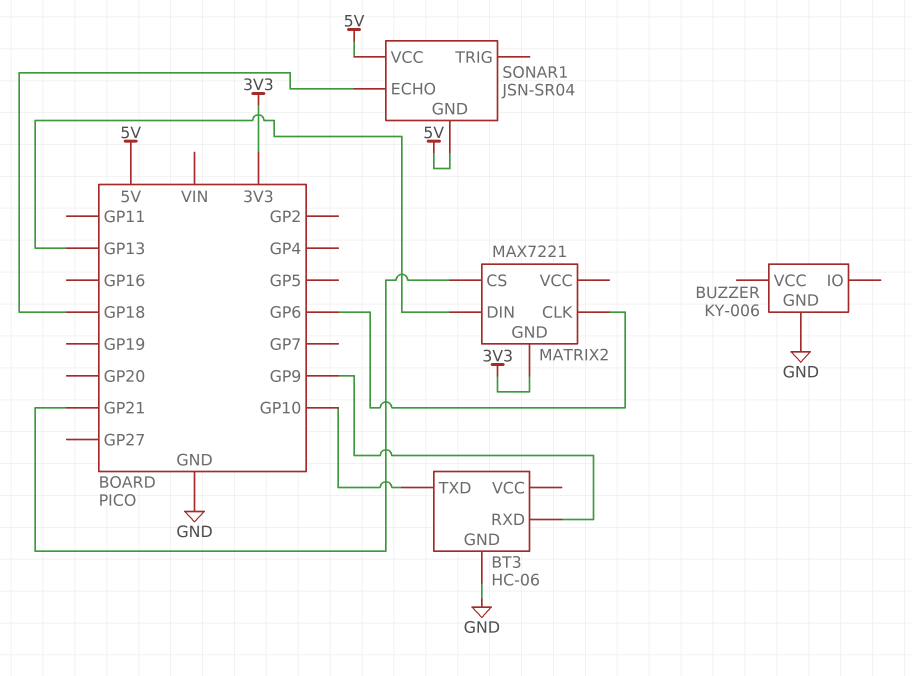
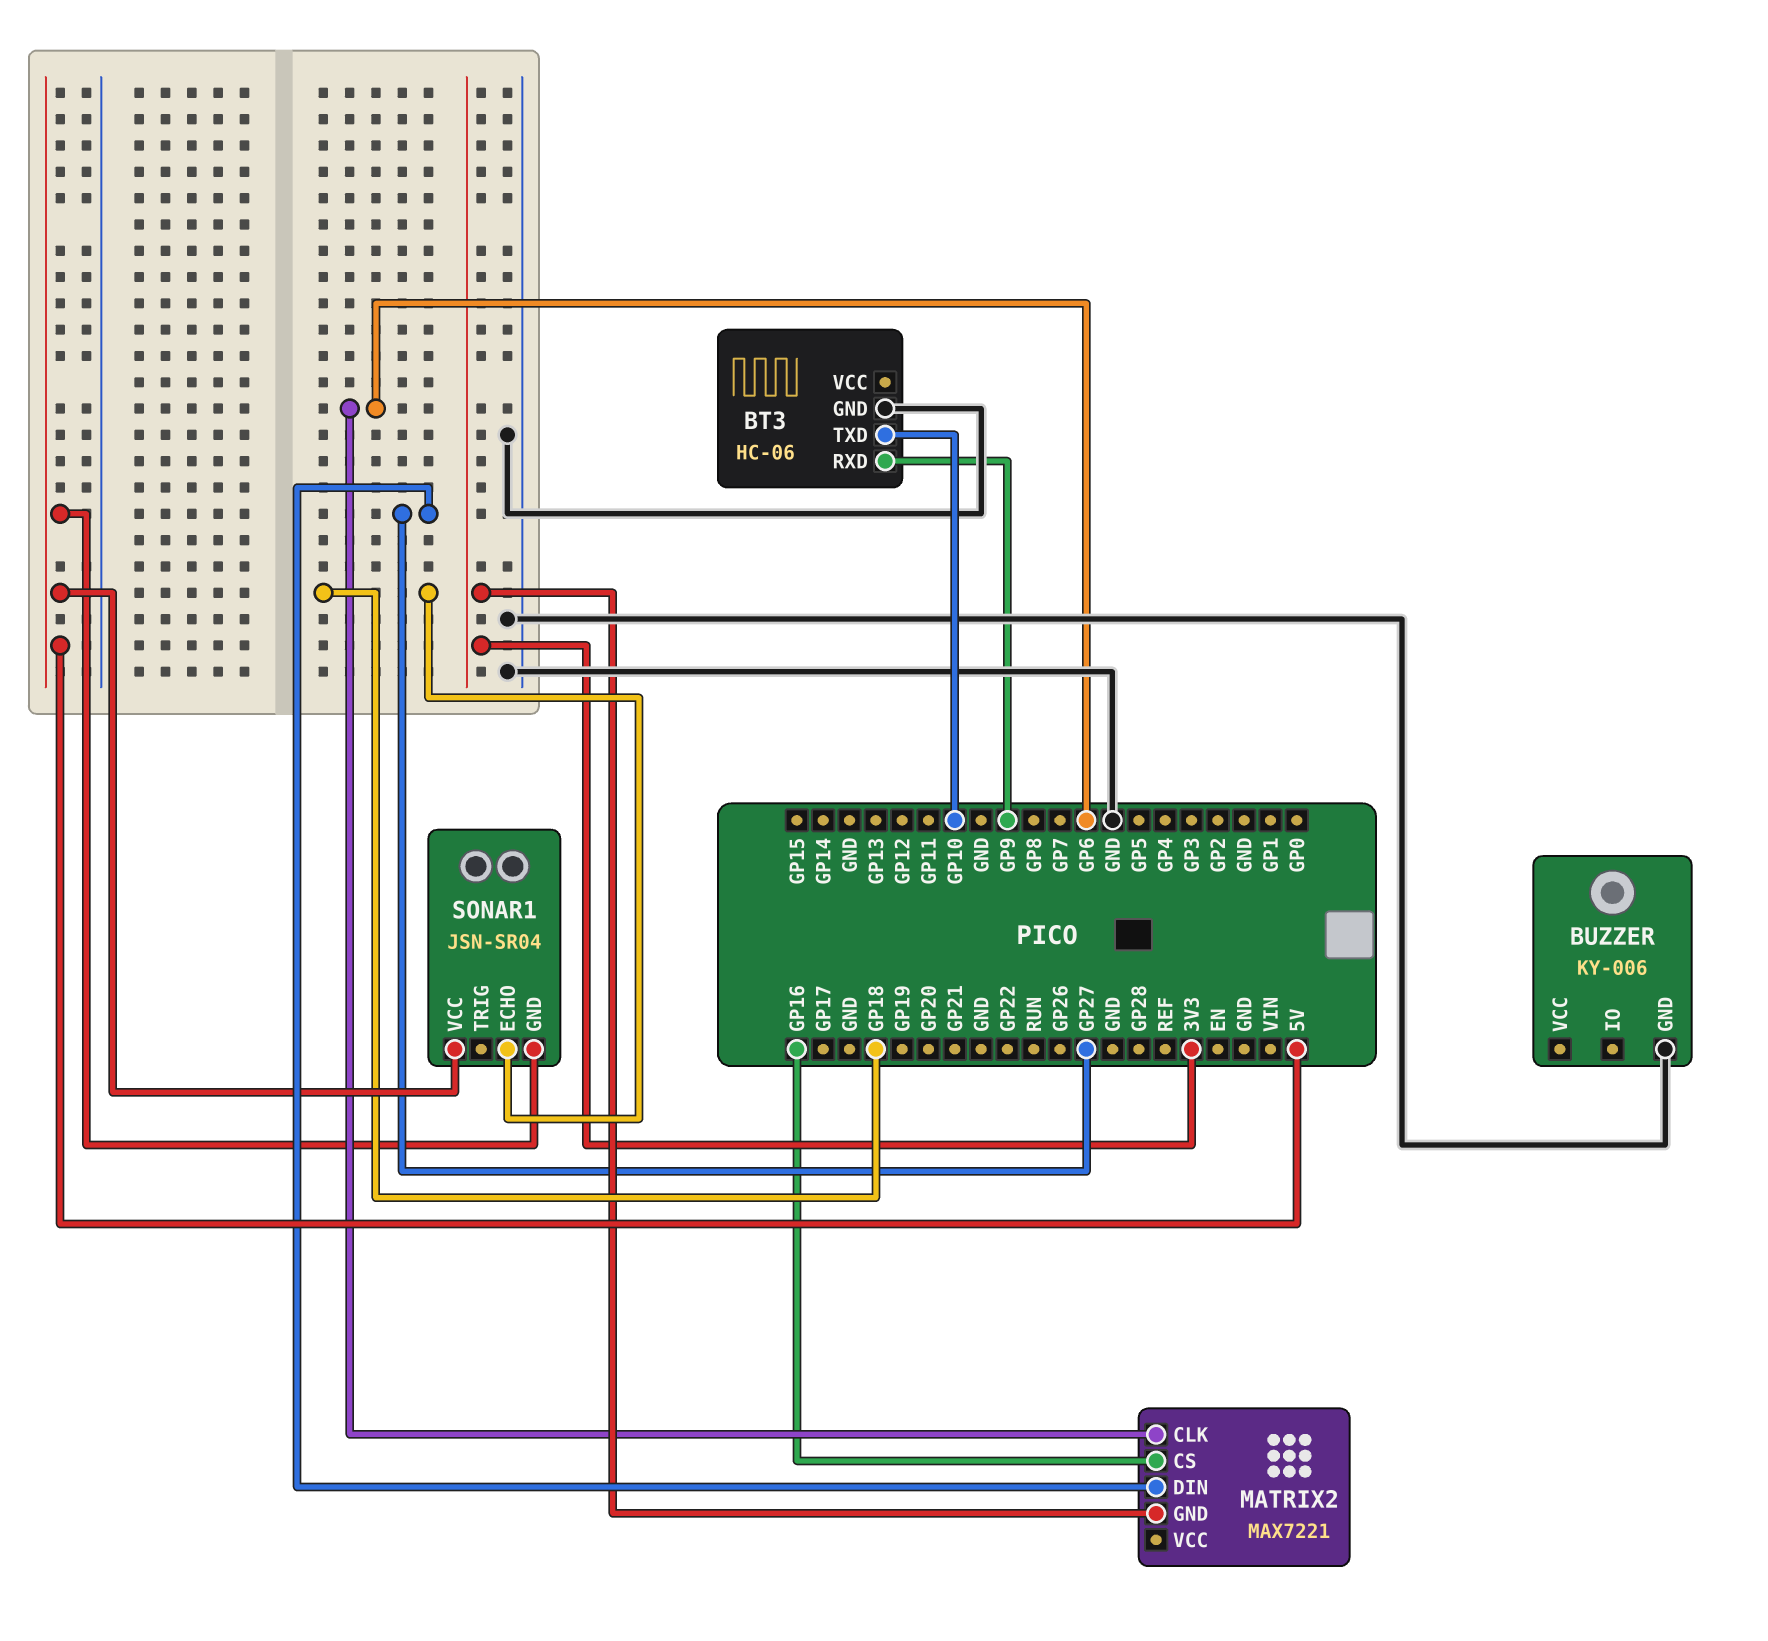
MATRIX2 pin CS: GP21 -> GP16
MATRIX2 pin DIN: GP13 -> GP27

